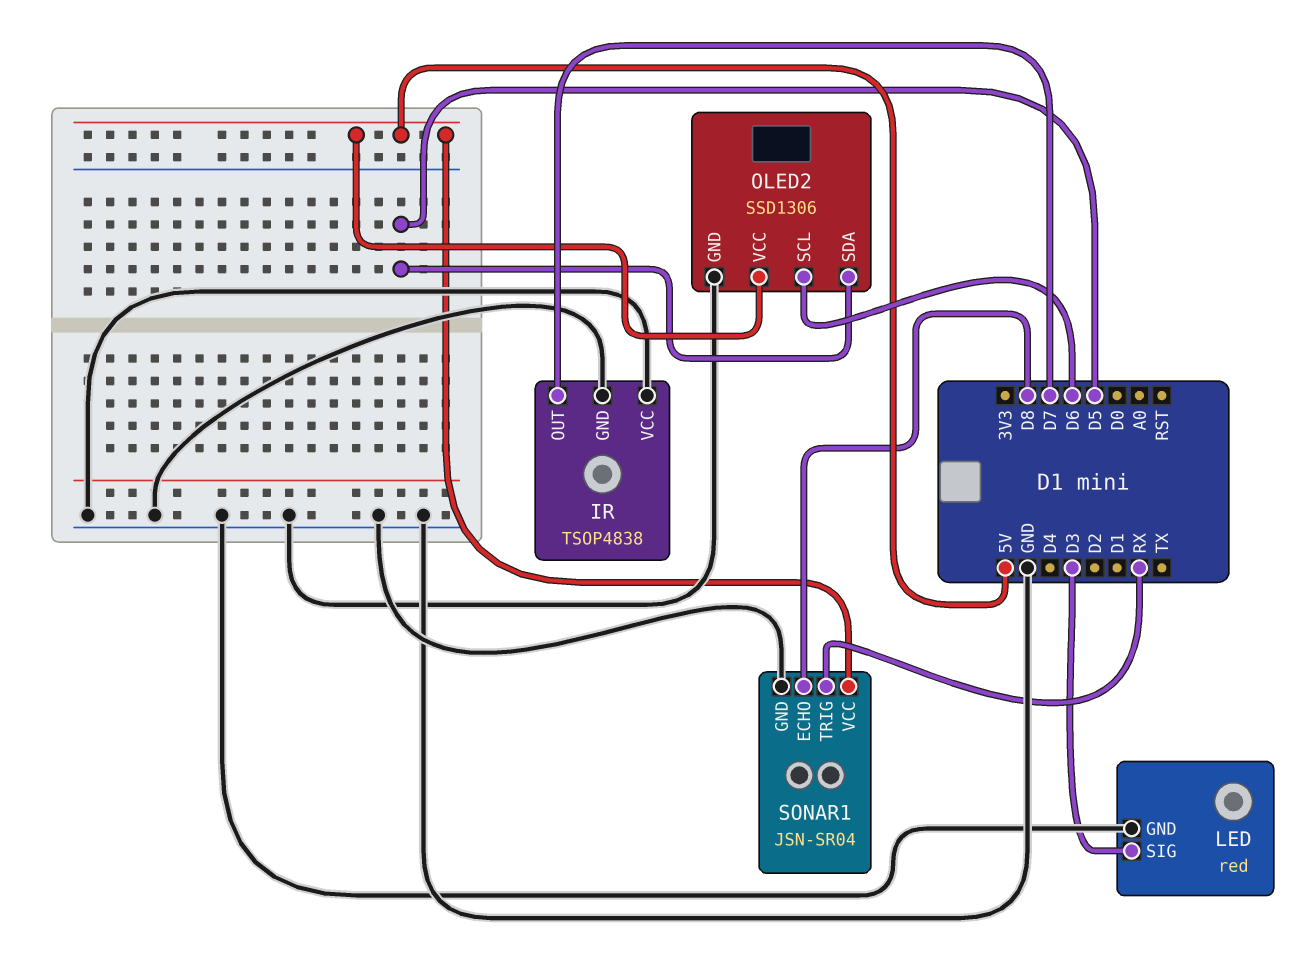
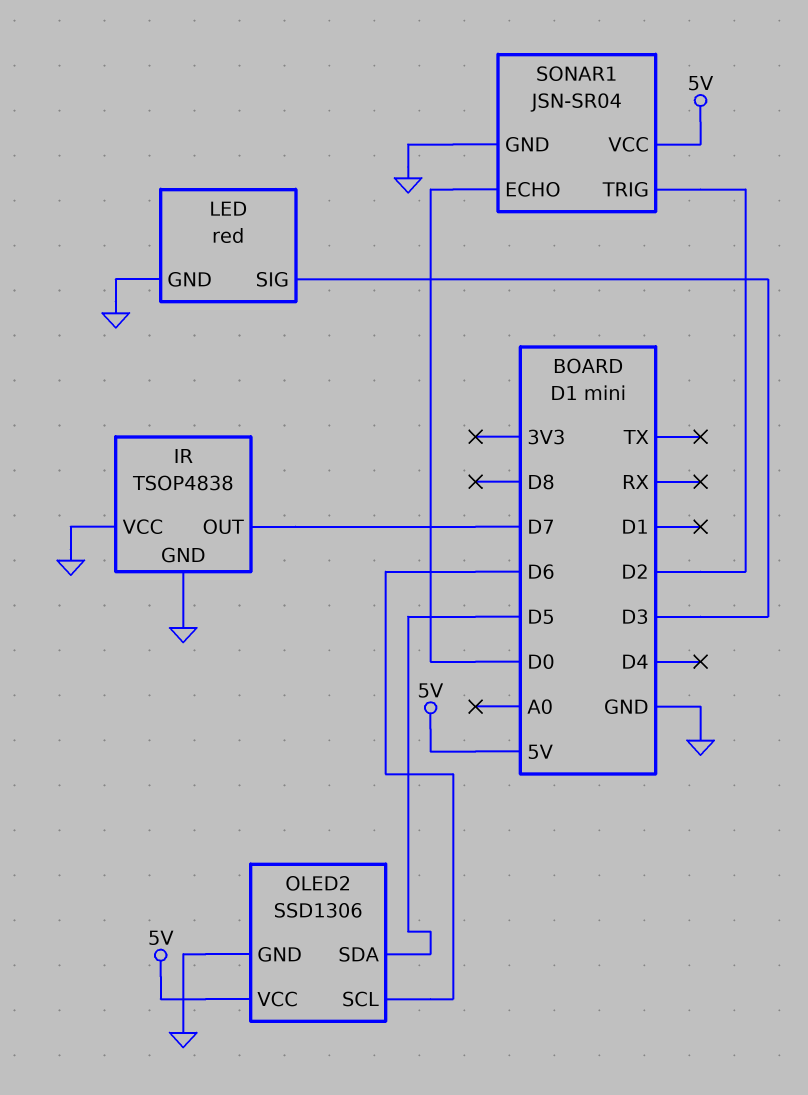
SONAR1 pin ECHO: D8 -> D0
SONAR1 pin TRIG: RX -> D2

